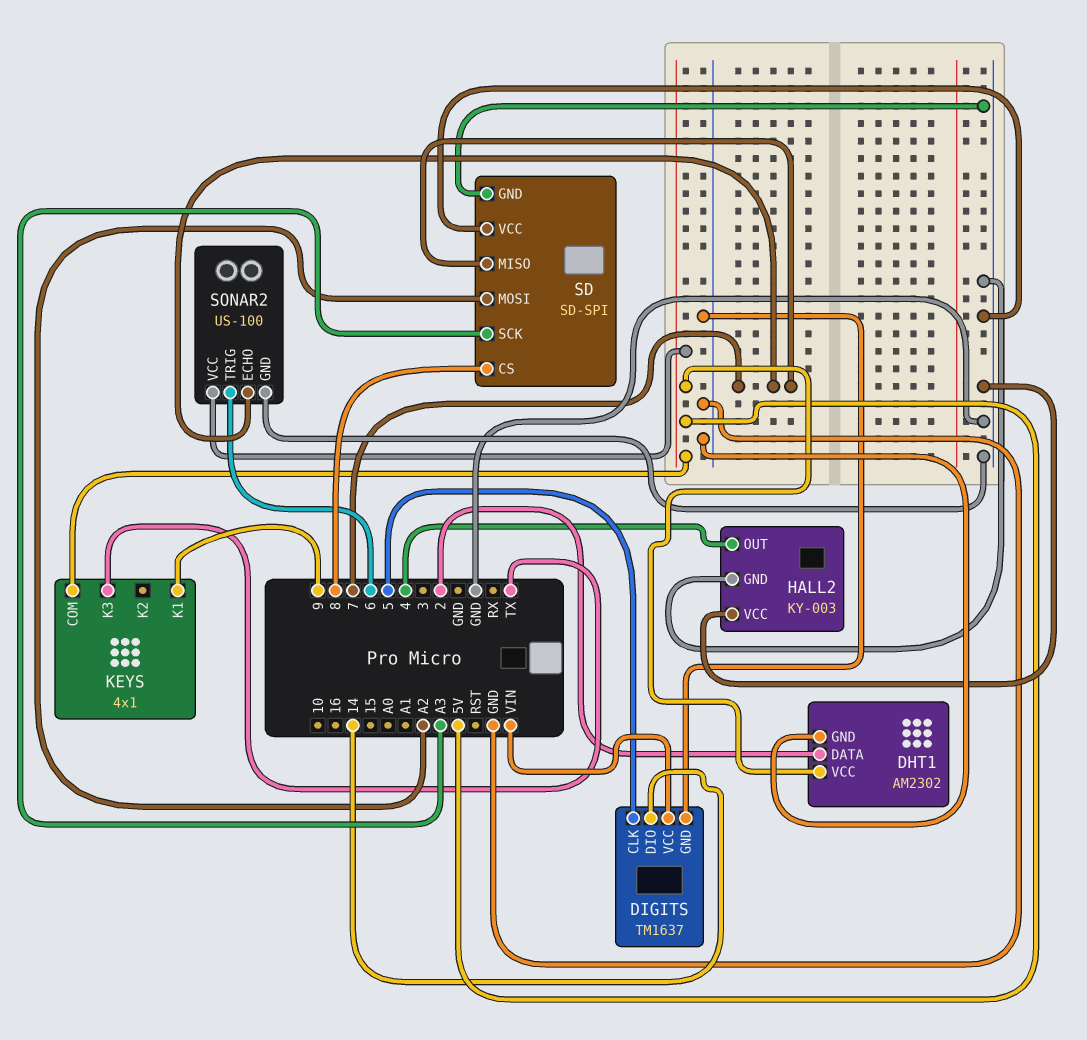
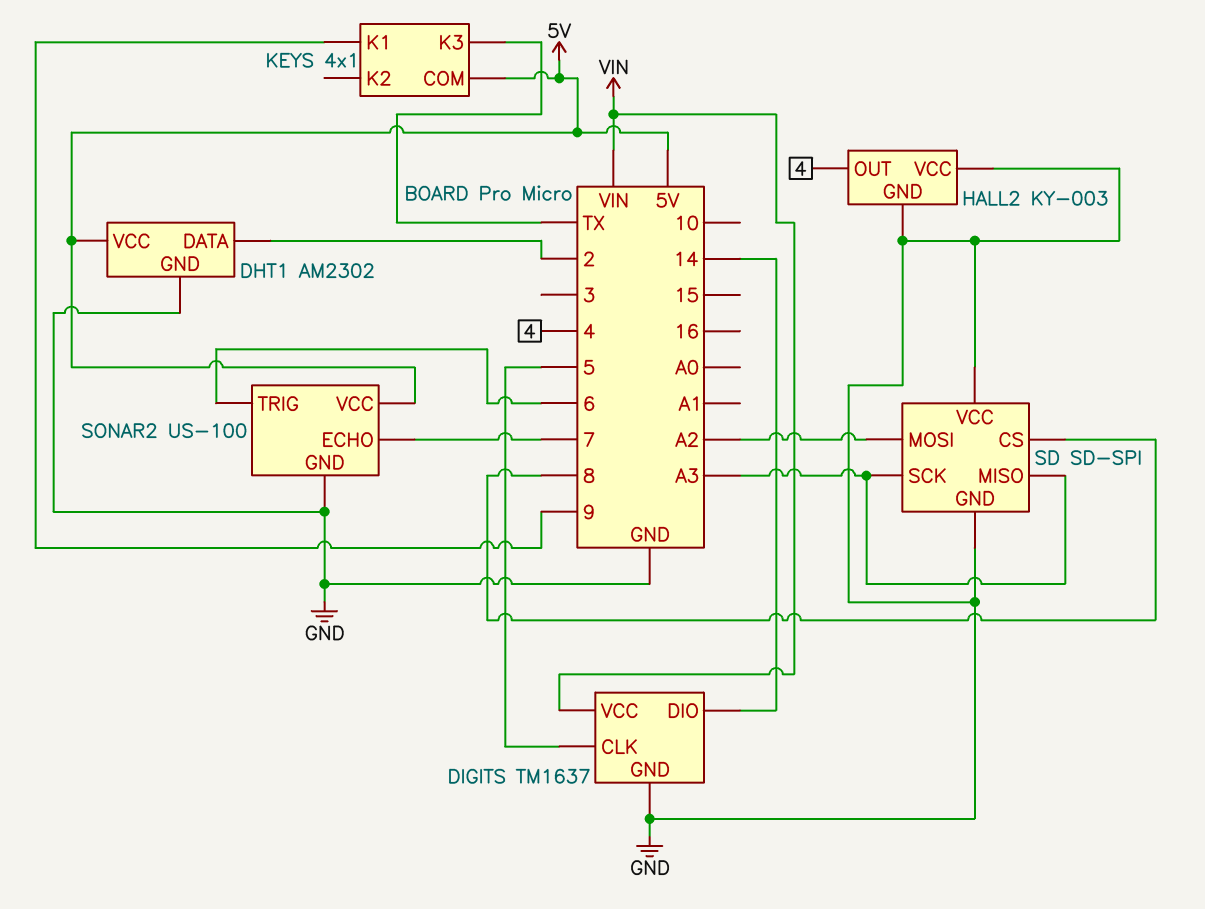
SD pin MISO: 7 -> A3

